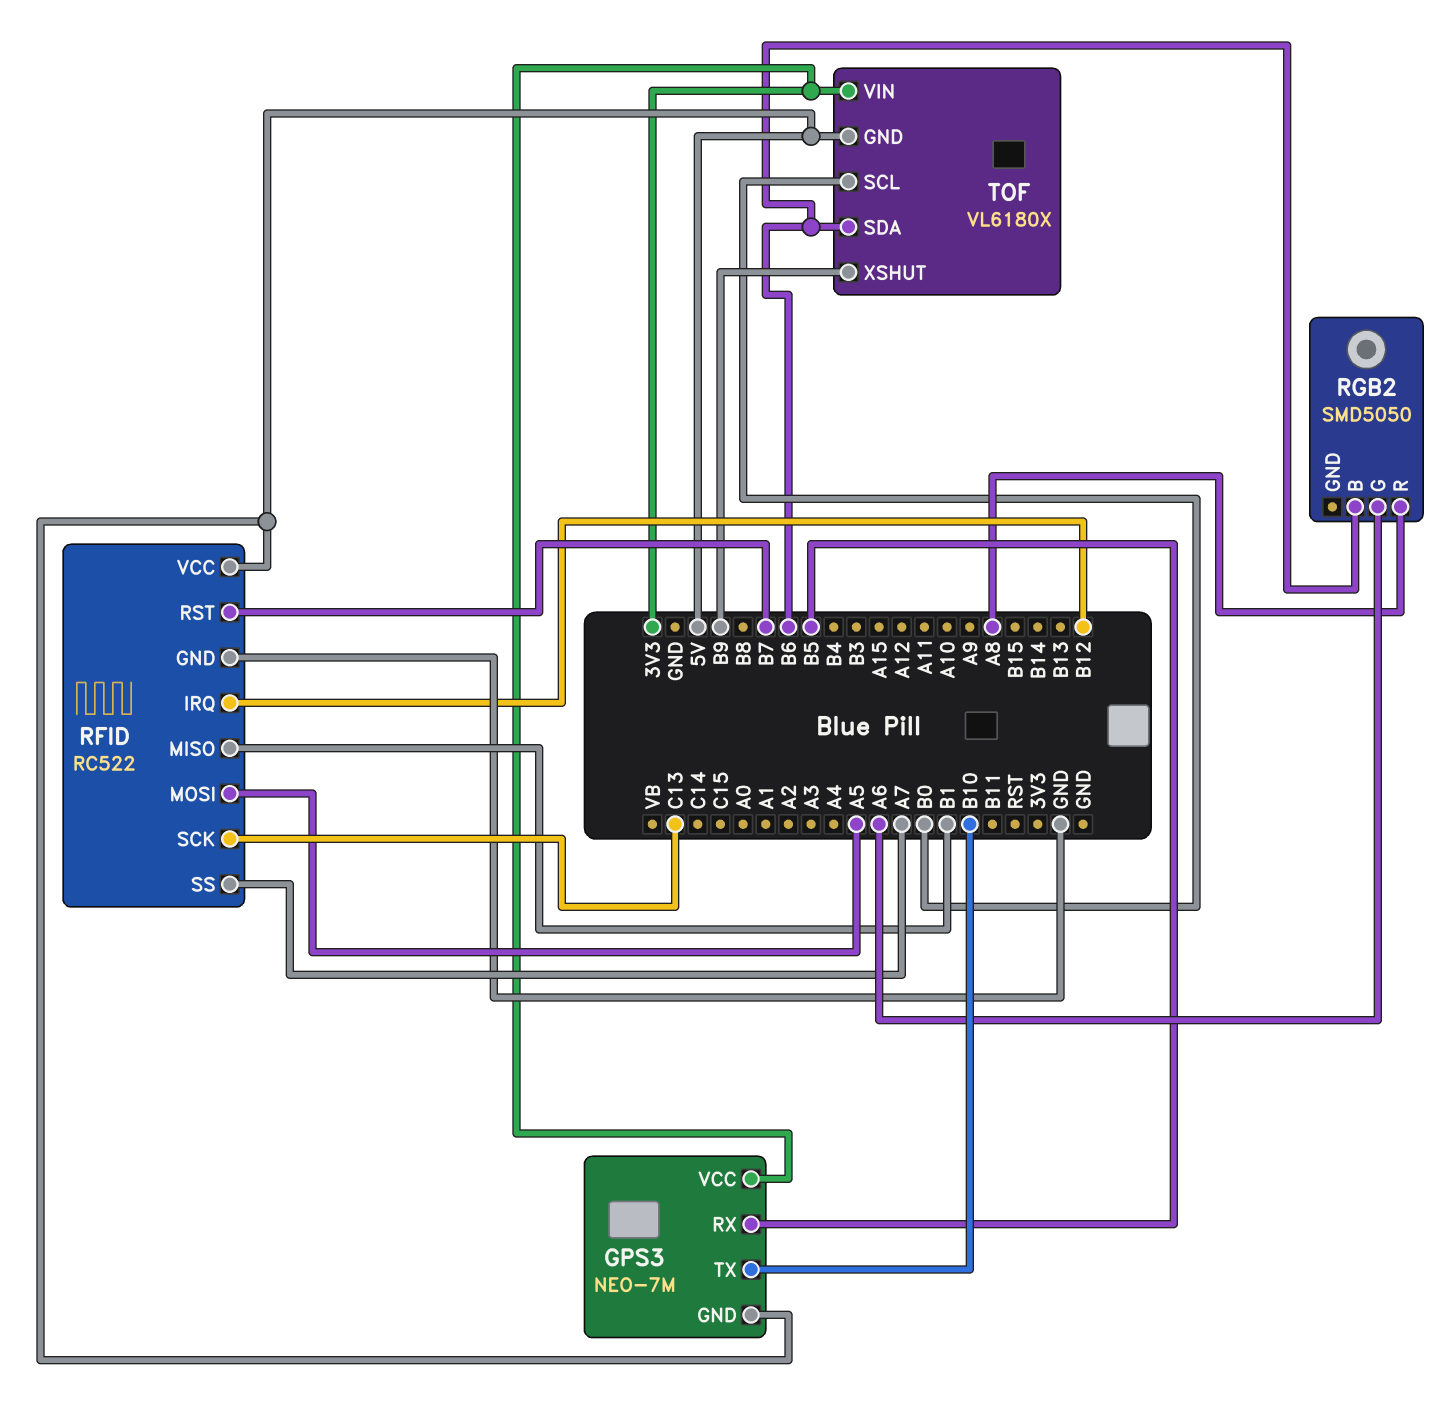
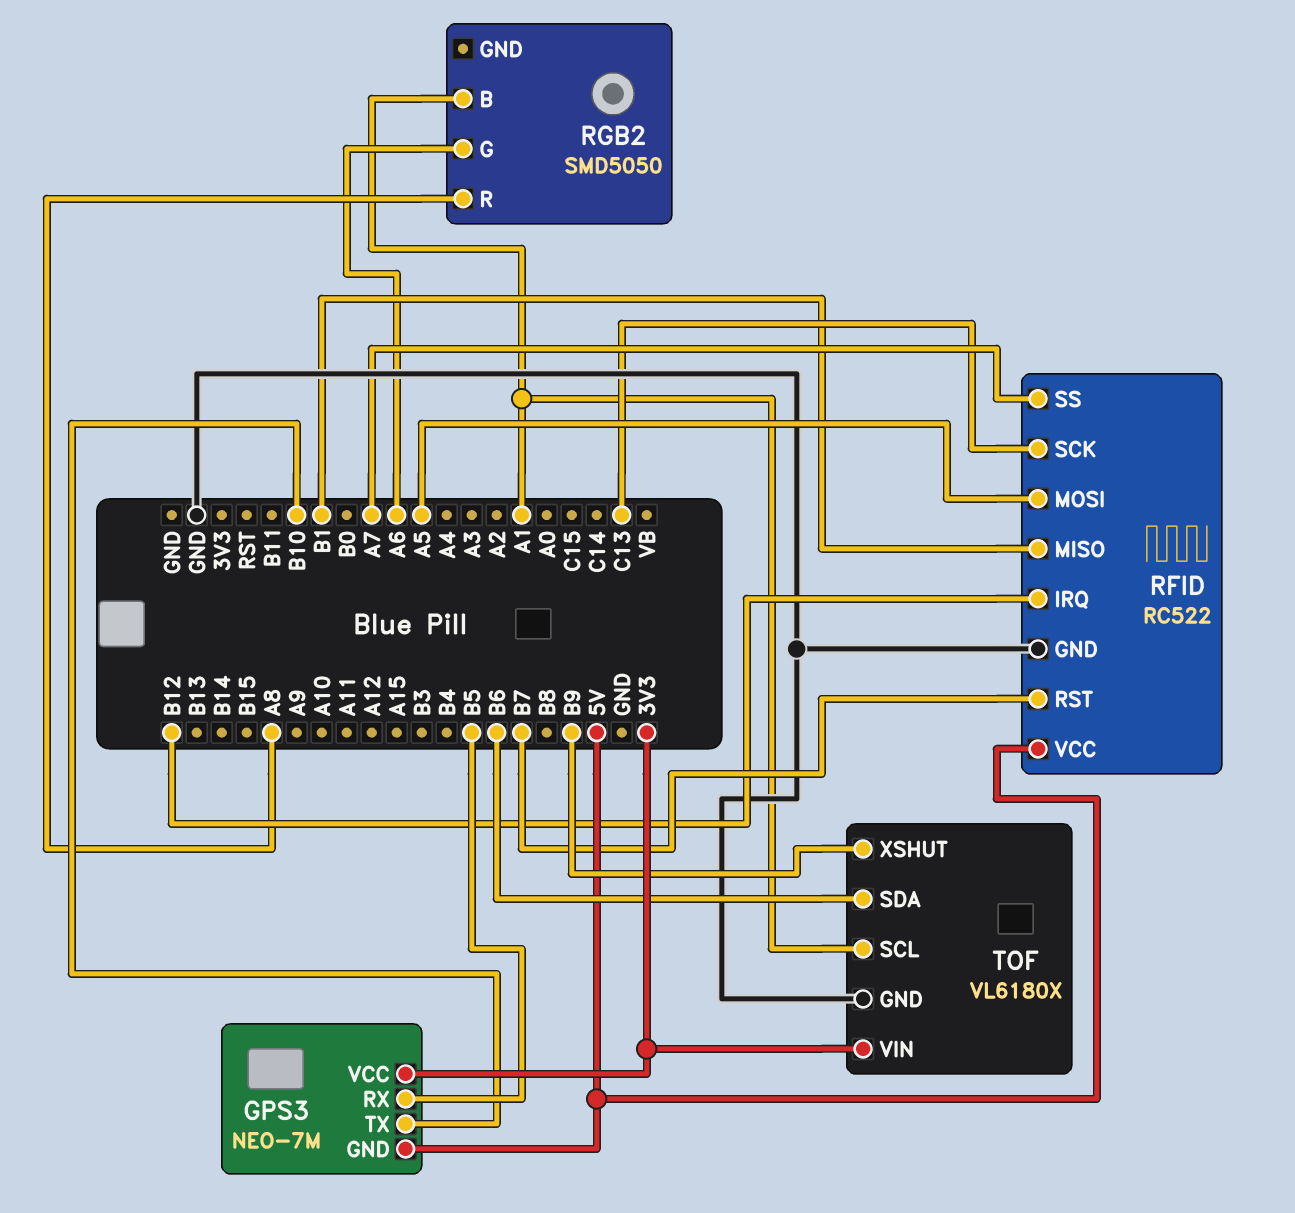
RGB2 pin B: B6 -> A1
TOF pin GND: 5V -> GND
TOF pin SCL: B0 -> A1

